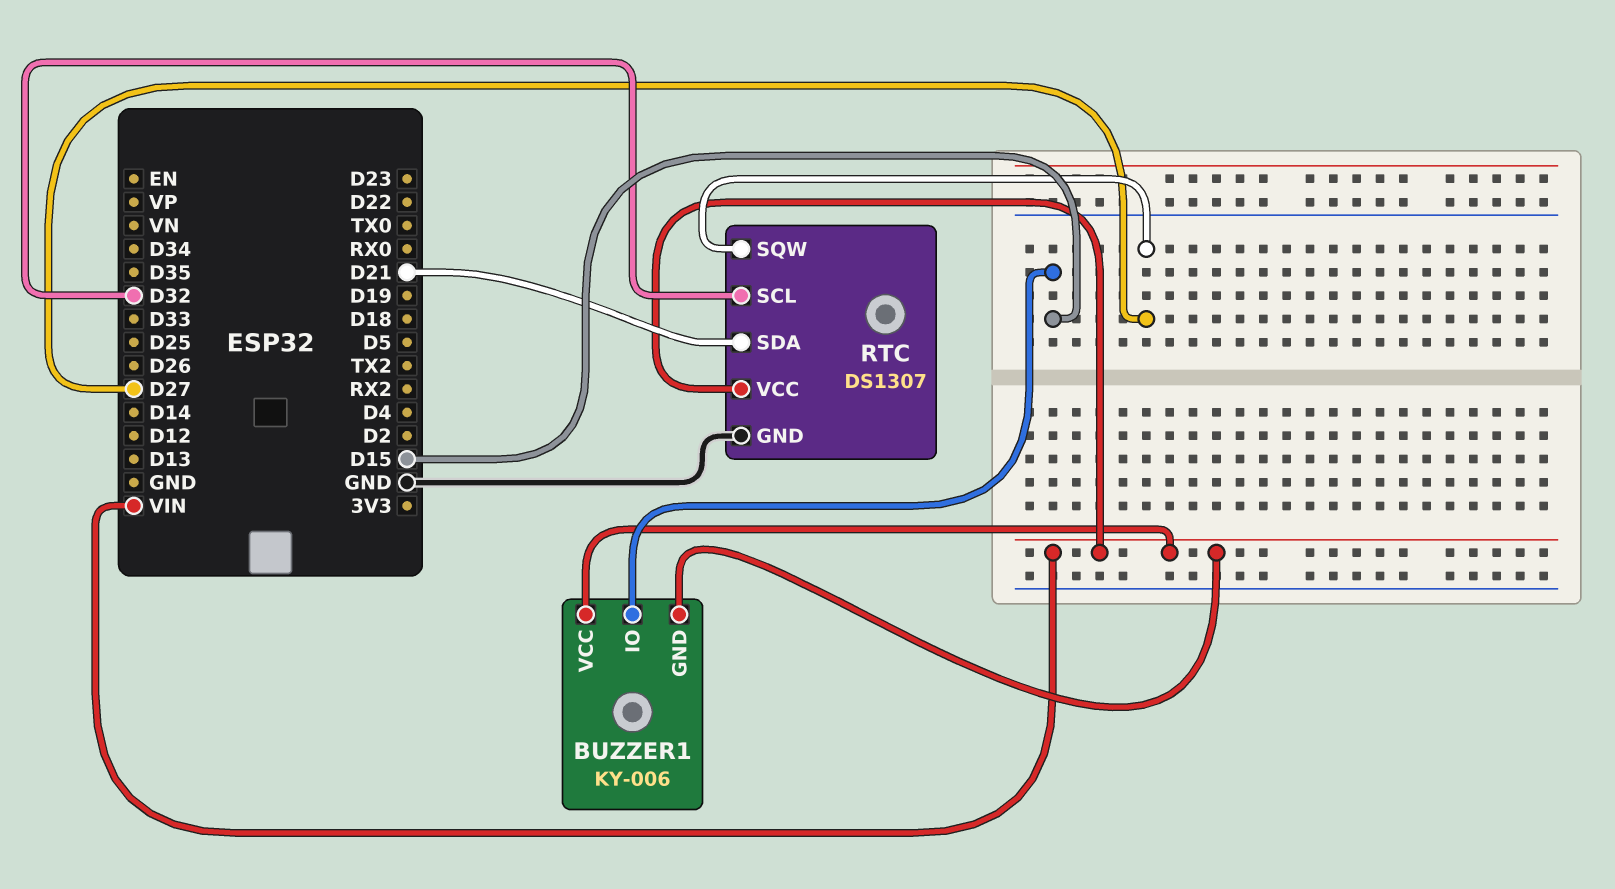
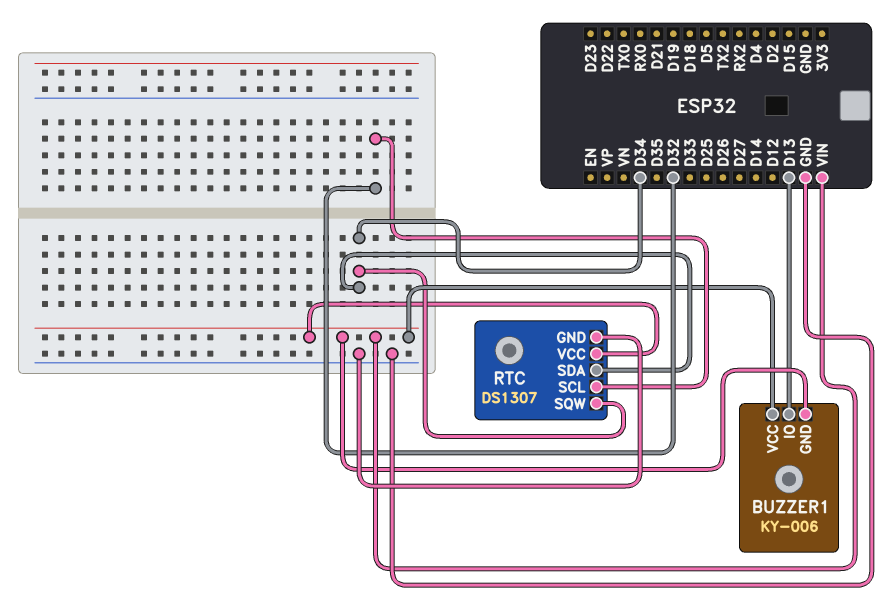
BUZZER1 pin IO: D15 -> D13
RTC pin SDA: D21 -> D34
RTC pin SQW: D27 -> D34

